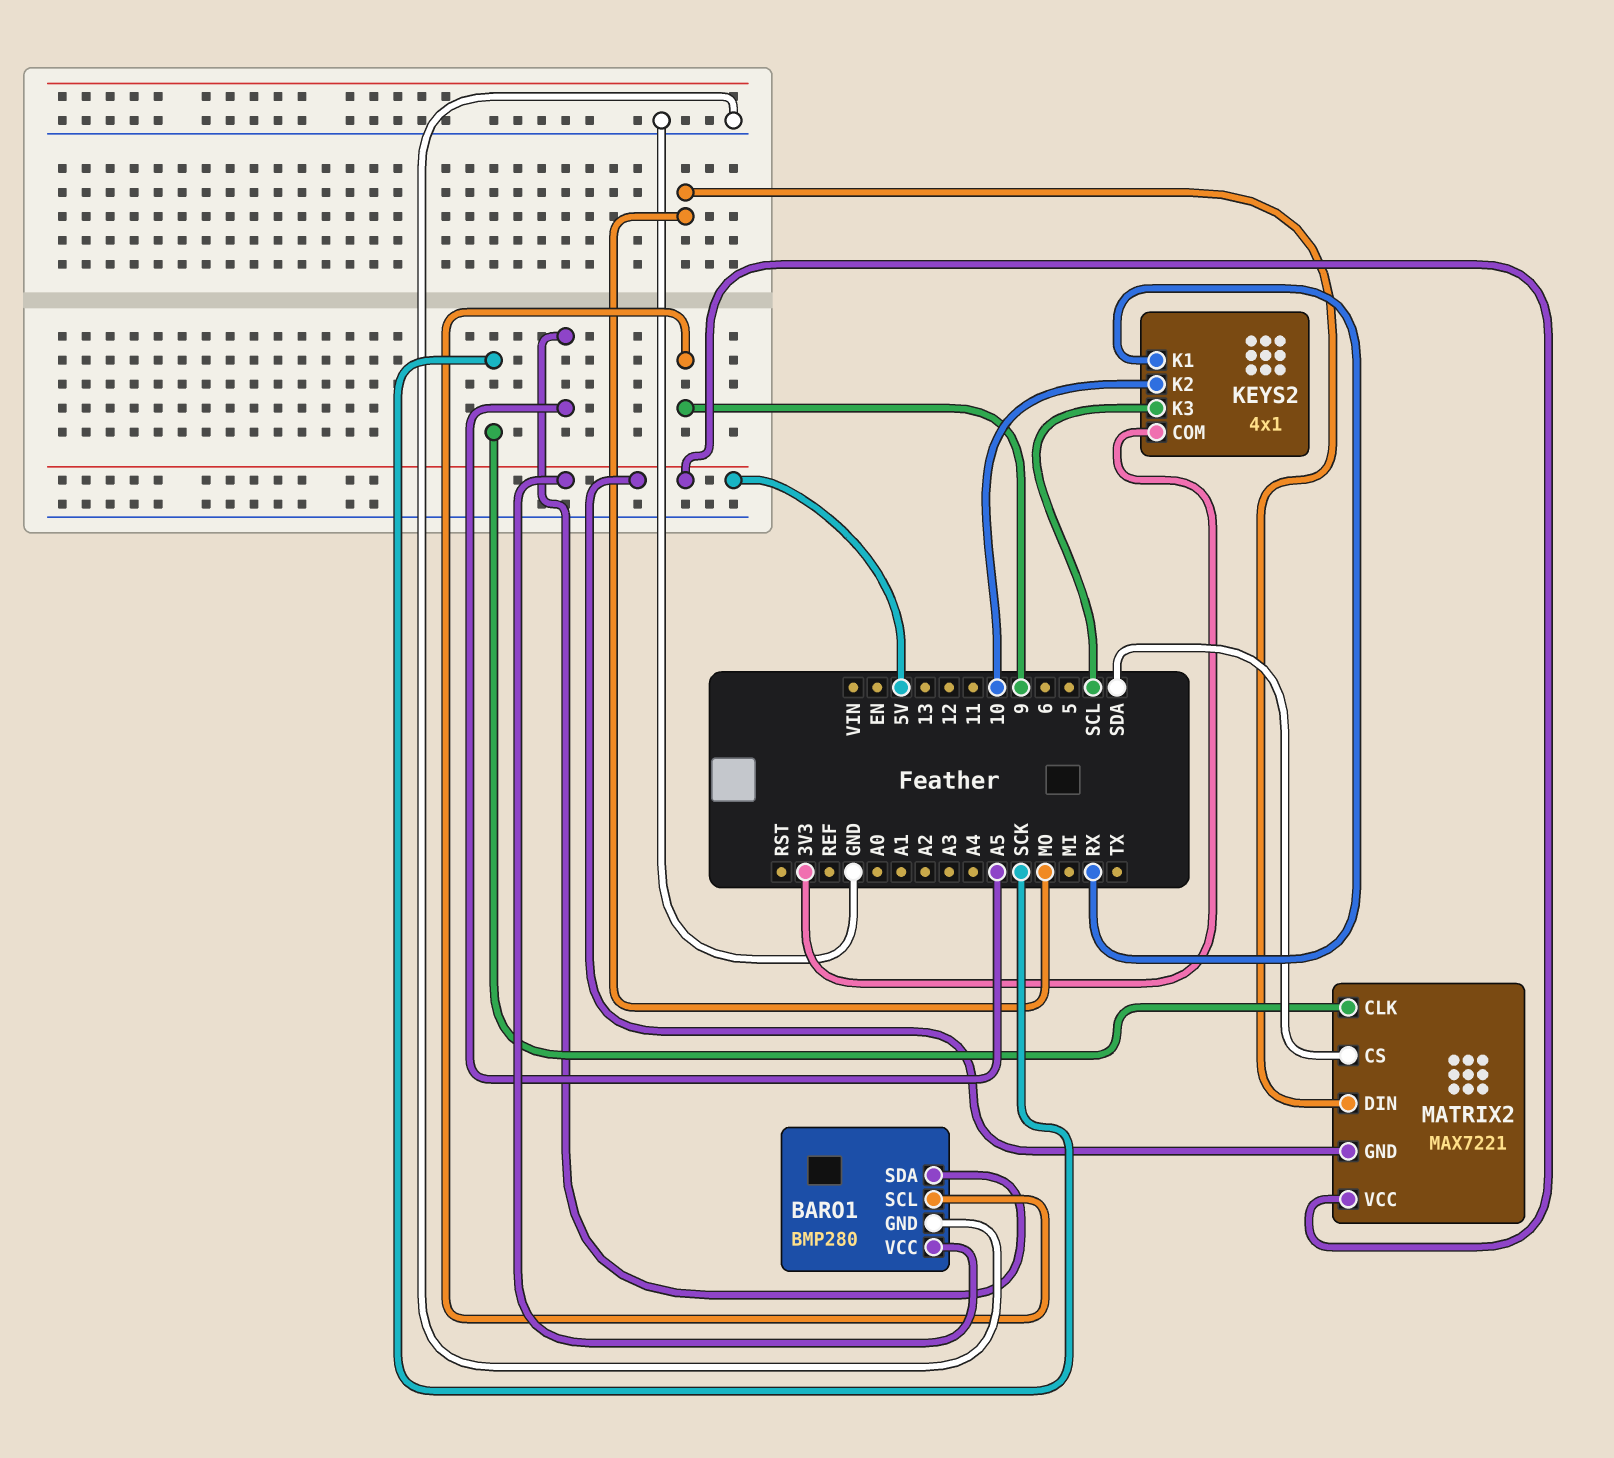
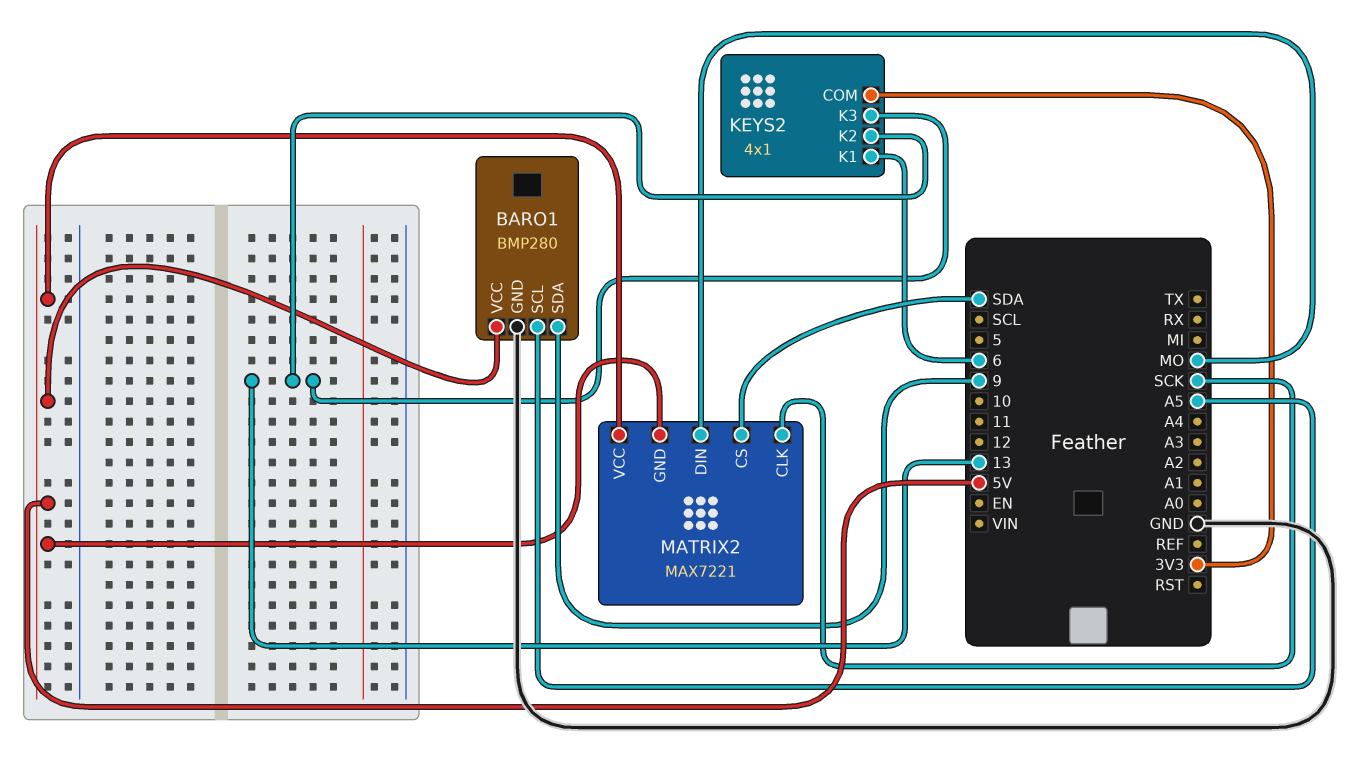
BARO1 pin SCL: 9 -> A5
BARO1 pin SDA: A5 -> 9
KEYS2 pin K1: RX -> 6
KEYS2 pin K2: 10 -> 13
KEYS2 pin K3: SCL -> 13

